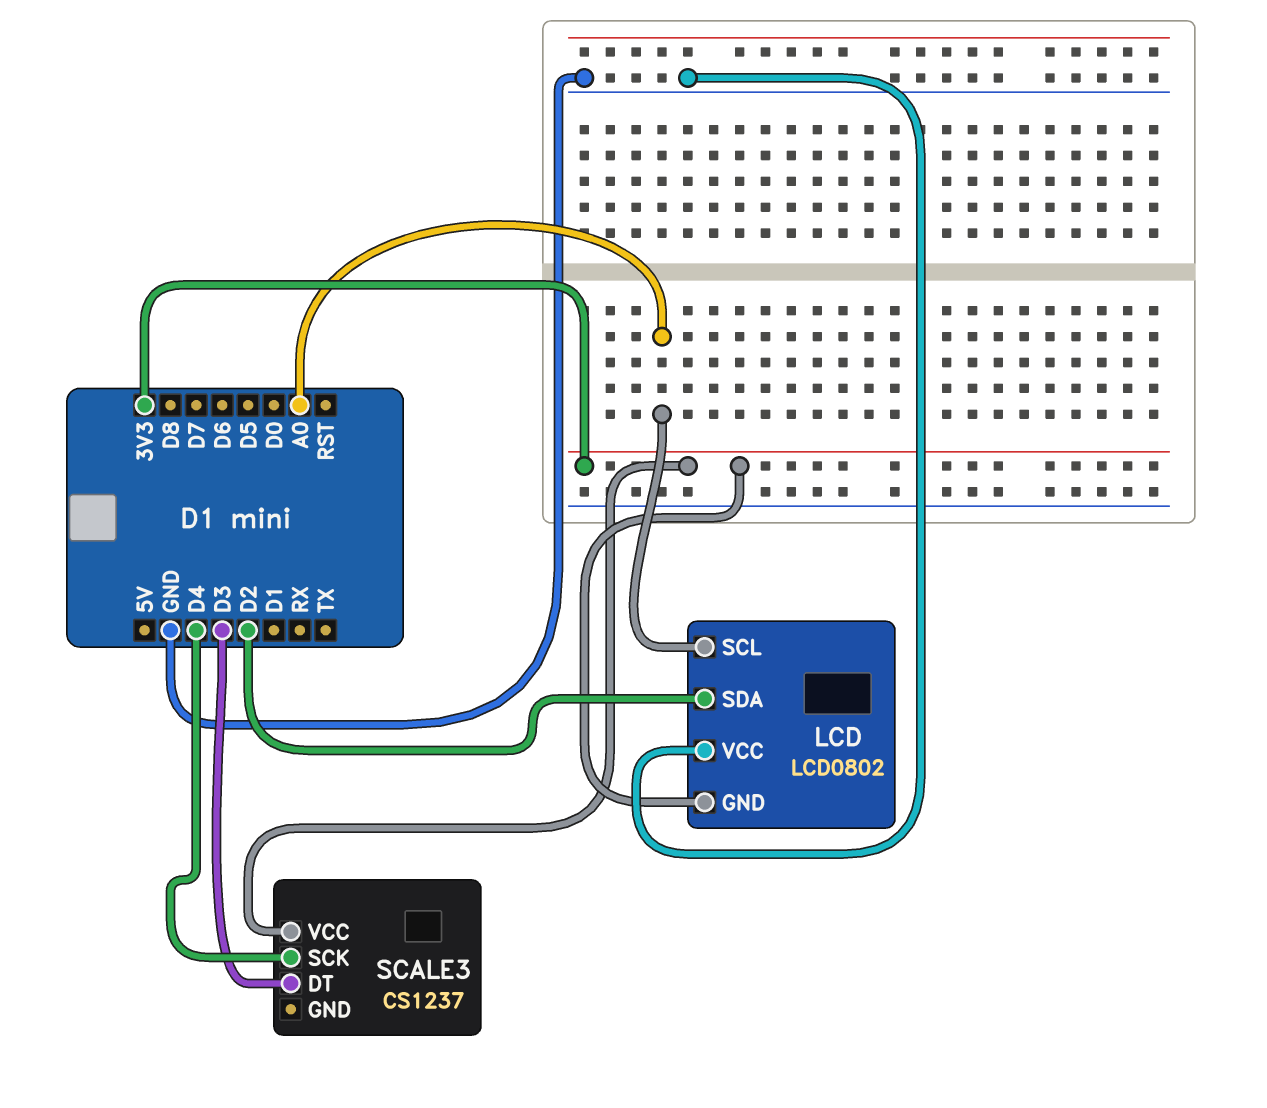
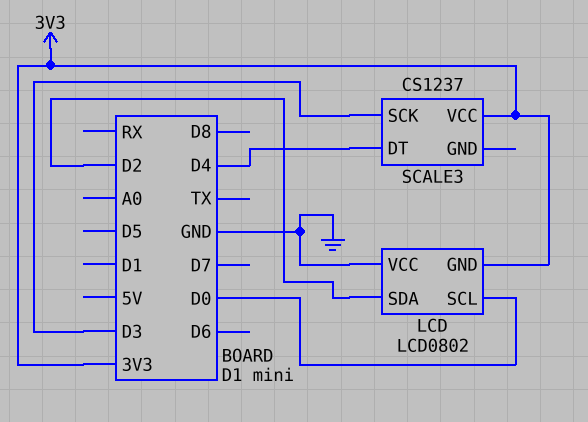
LCD pin SCL: A0 -> D0
SCALE3 pin DT: D3 -> D4
SCALE3 pin SCK: D4 -> D3

